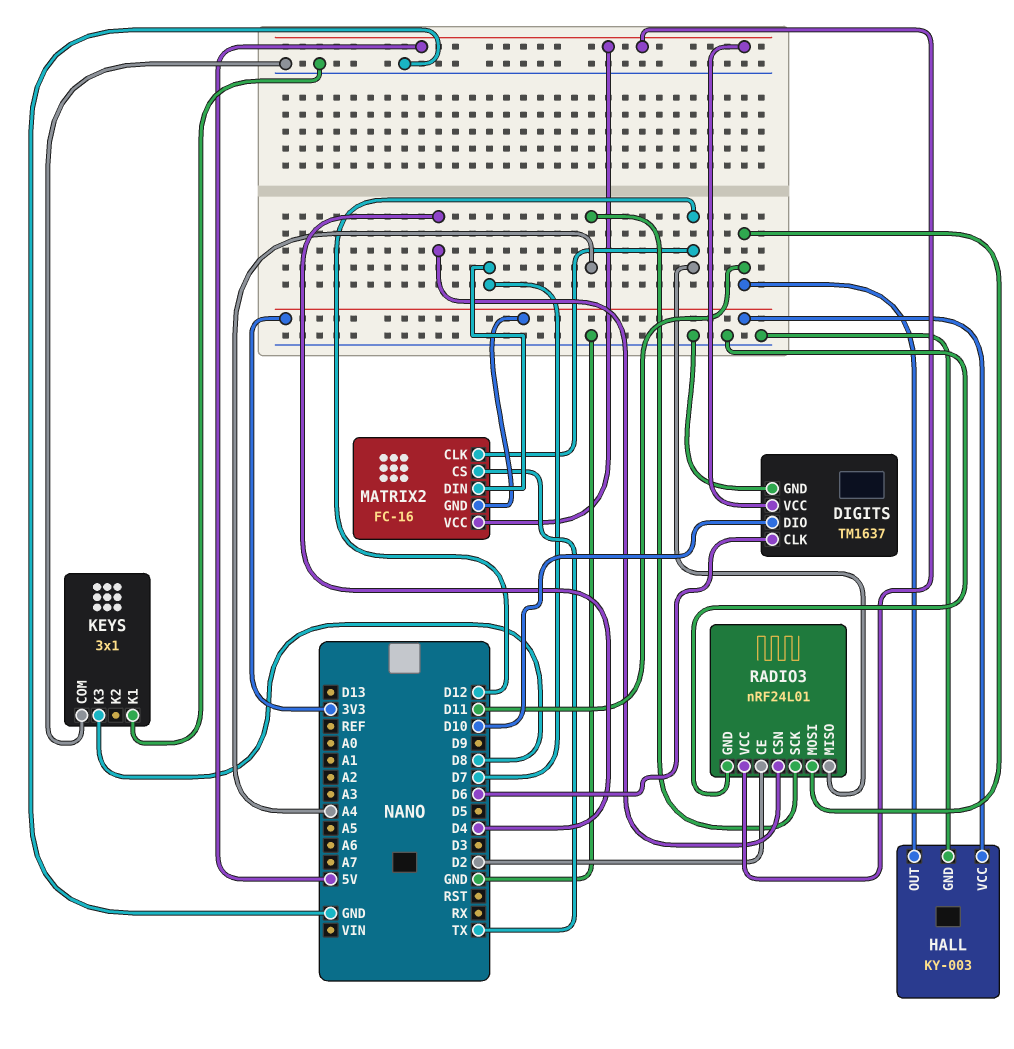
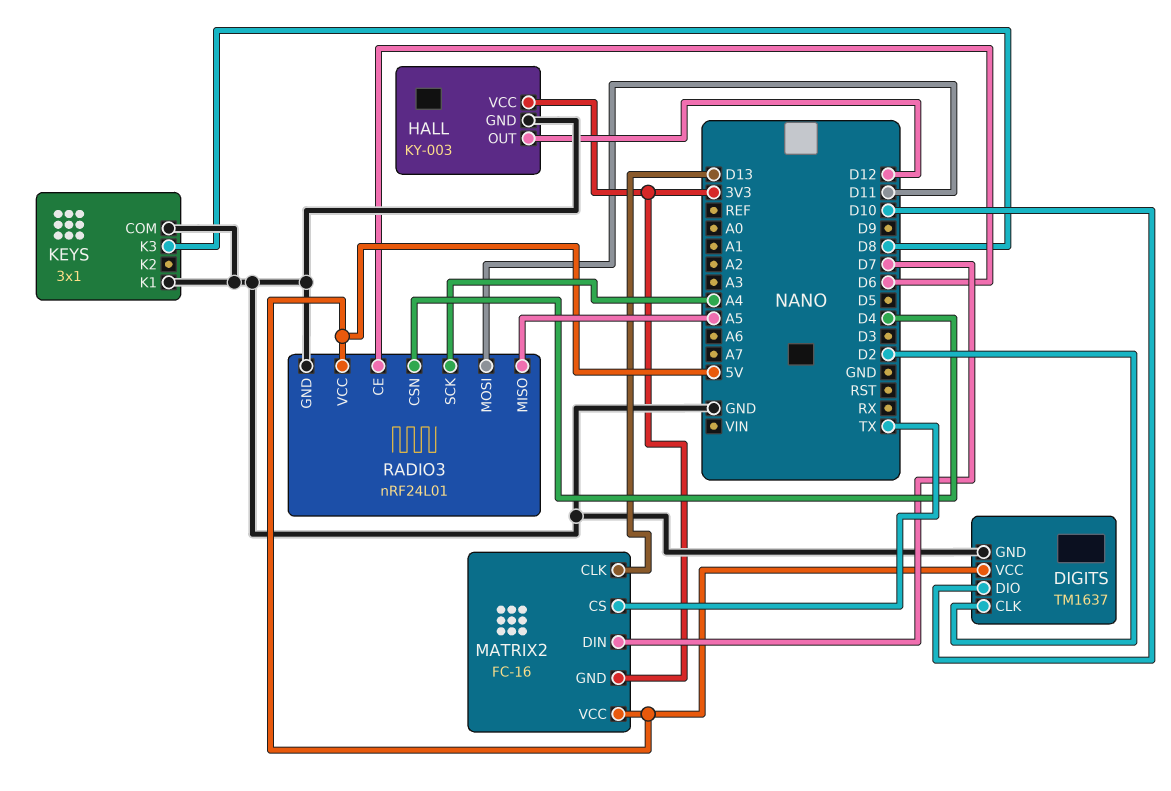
DIGITS pin CLK: D6 -> D2
HALL pin OUT: D11 -> D12
MATRIX2 pin CLK: D12 -> D13
RADIO3 pin CE: D2 -> D6
RADIO3 pin MISO: D12 -> A5

